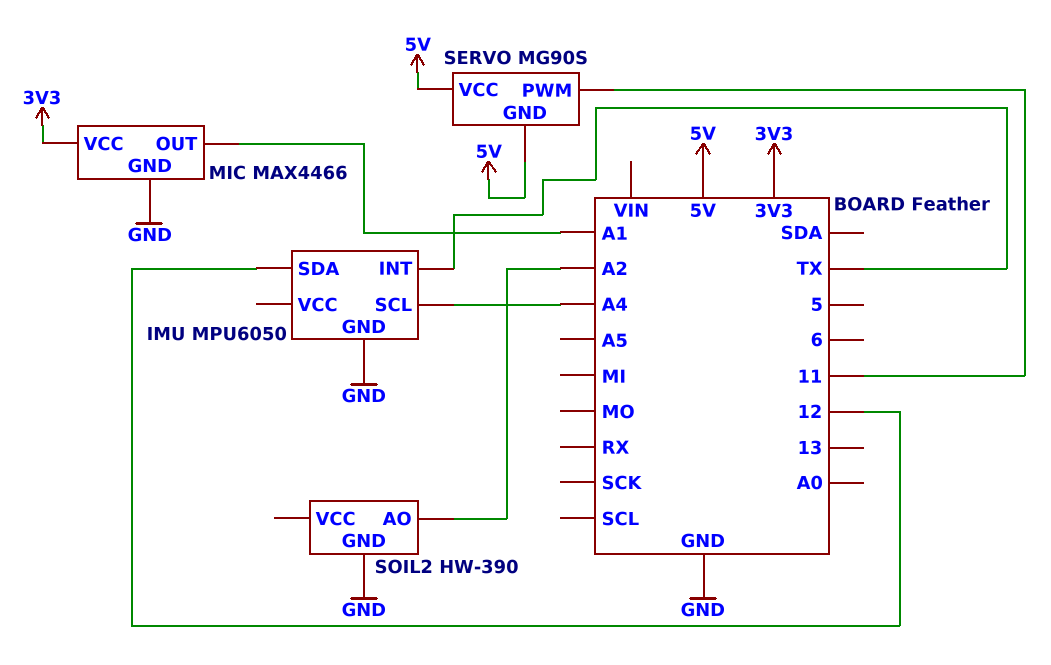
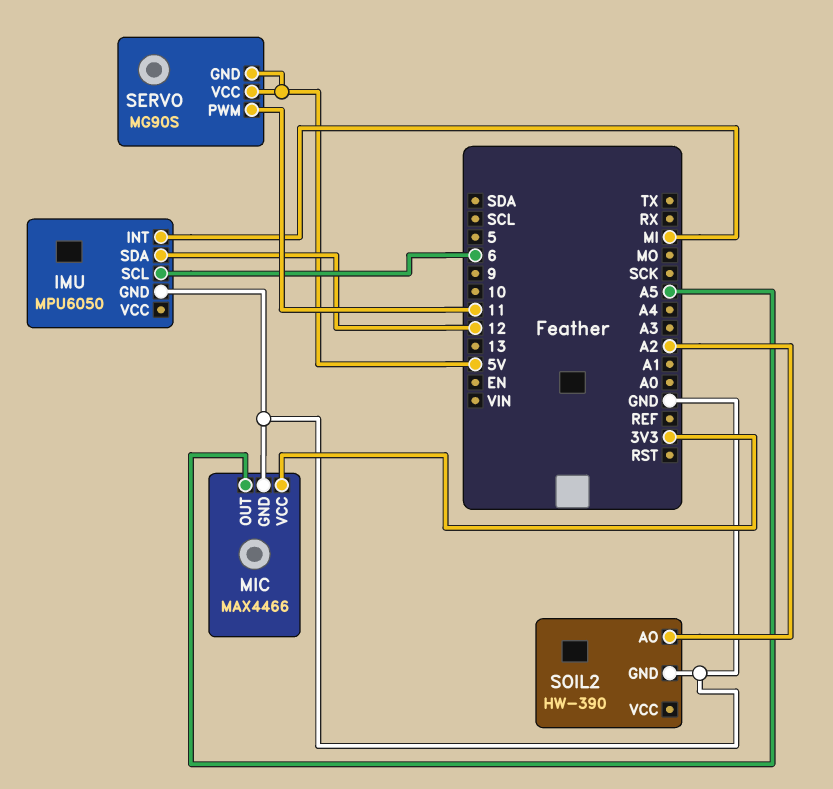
IMU pin INT: TX -> MI
IMU pin SCL: A4 -> 6
MIC pin OUT: A1 -> A5

